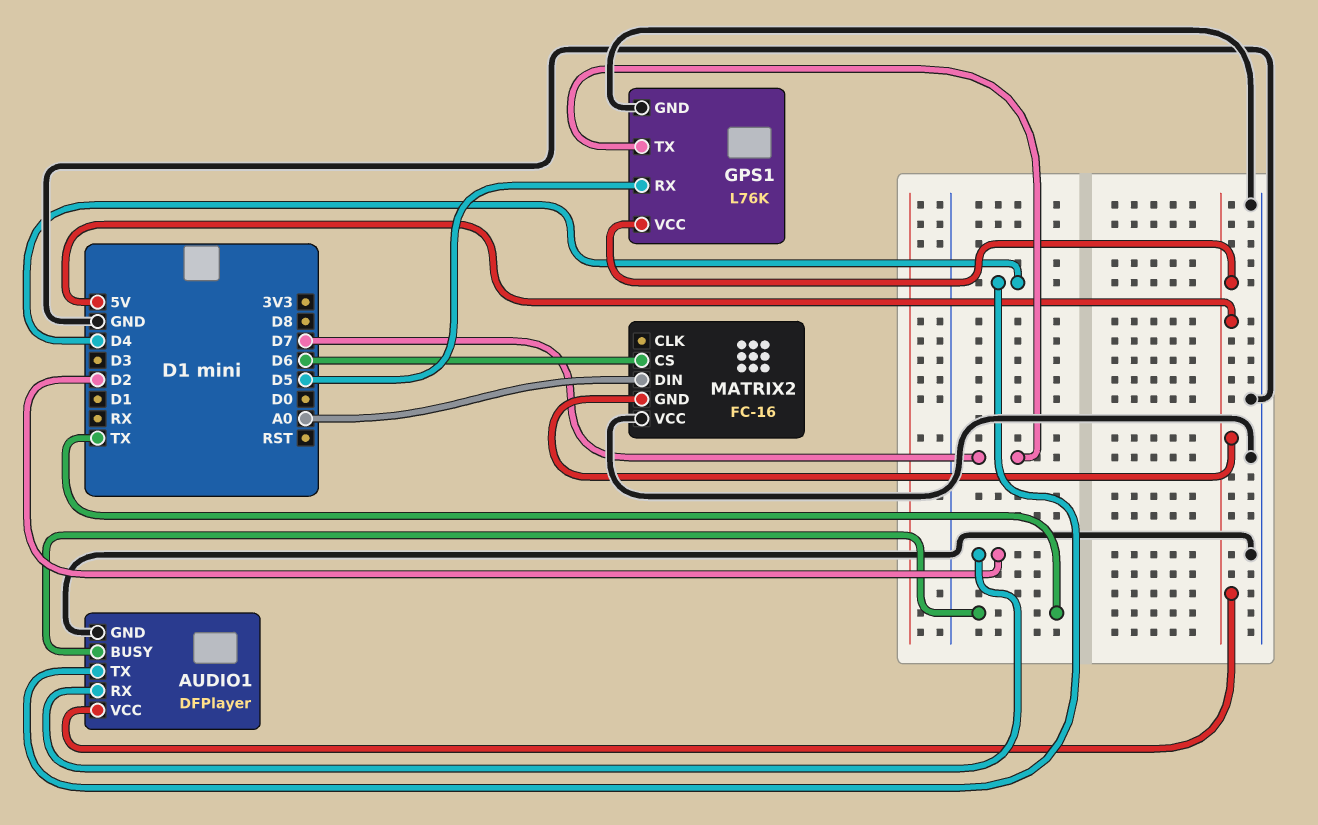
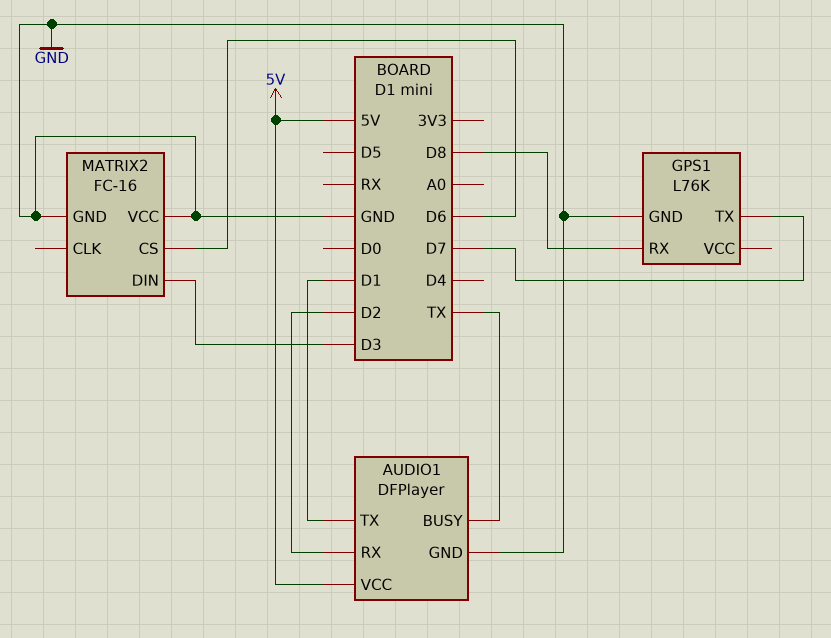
AUDIO1 pin TX: D4 -> D1
GPS1 pin RX: D5 -> D8
GPS1 pin VCC: 5V -> none
MATRIX2 pin DIN: A0 -> D3
MATRIX2 pin GND: 5V -> GND

